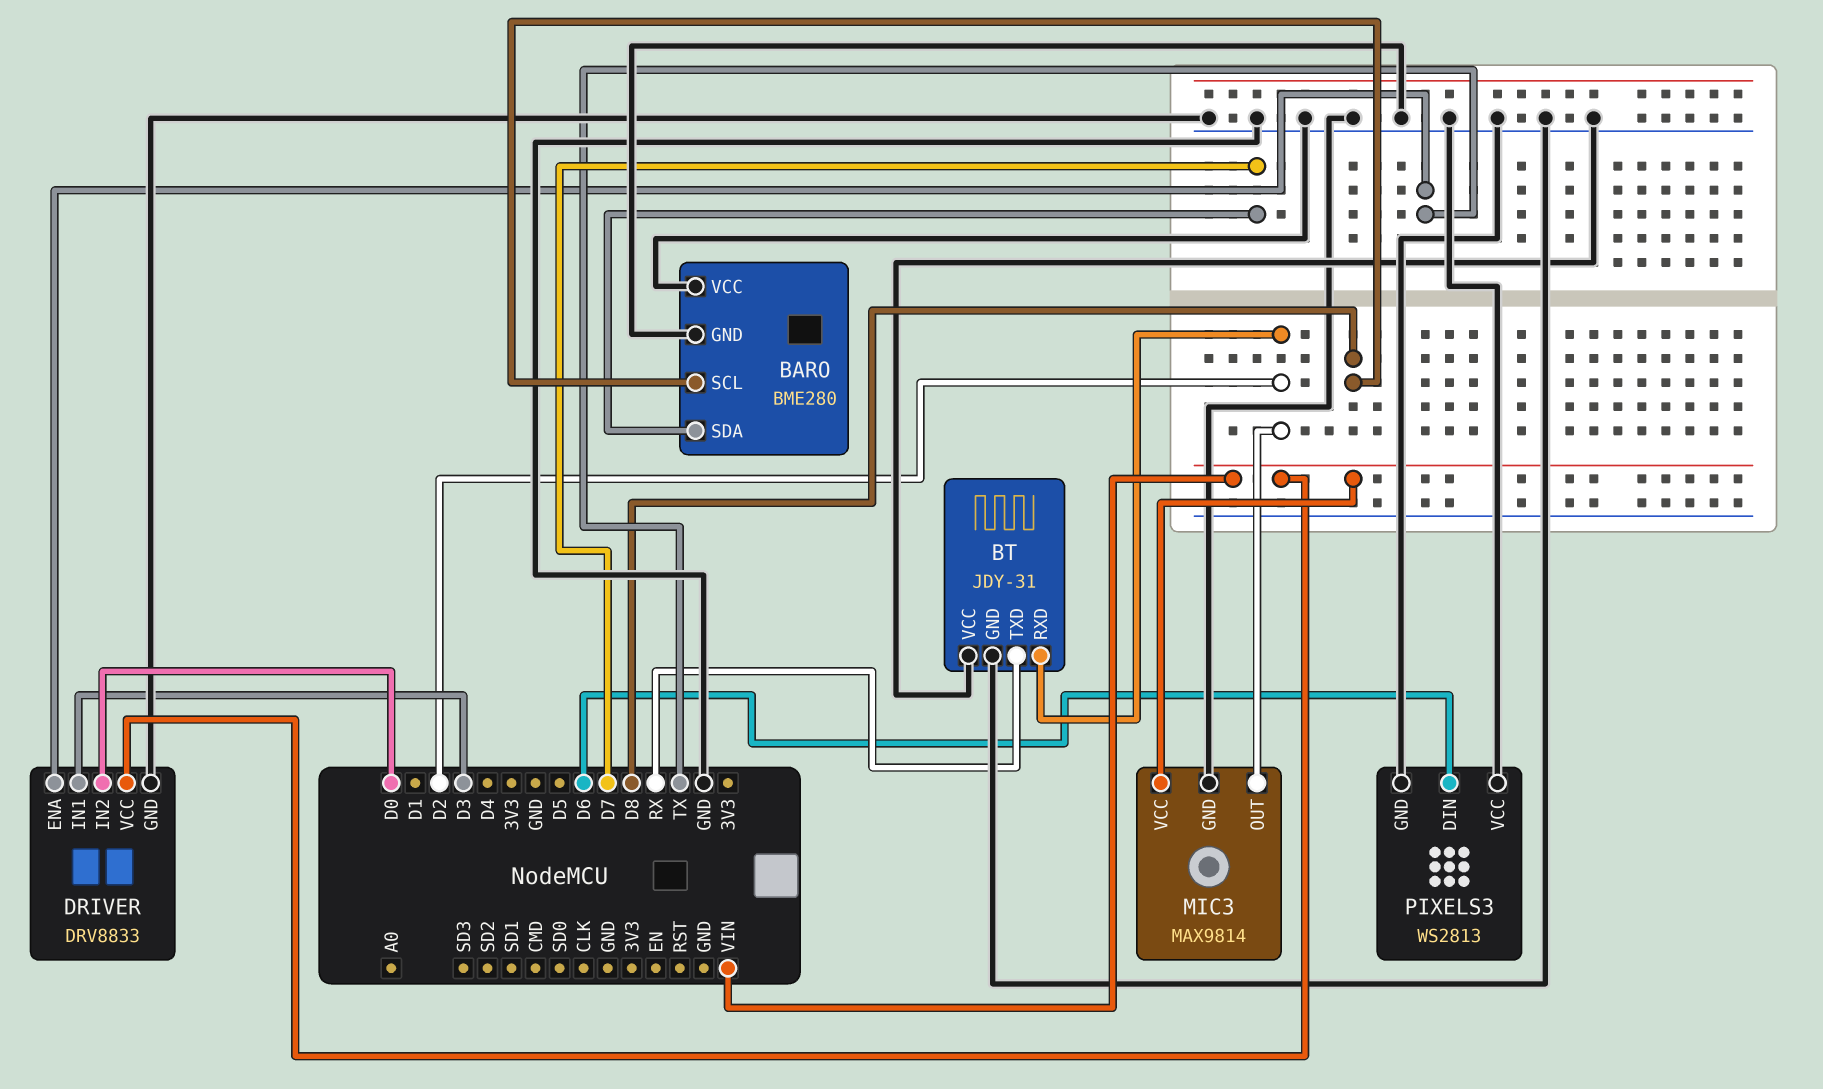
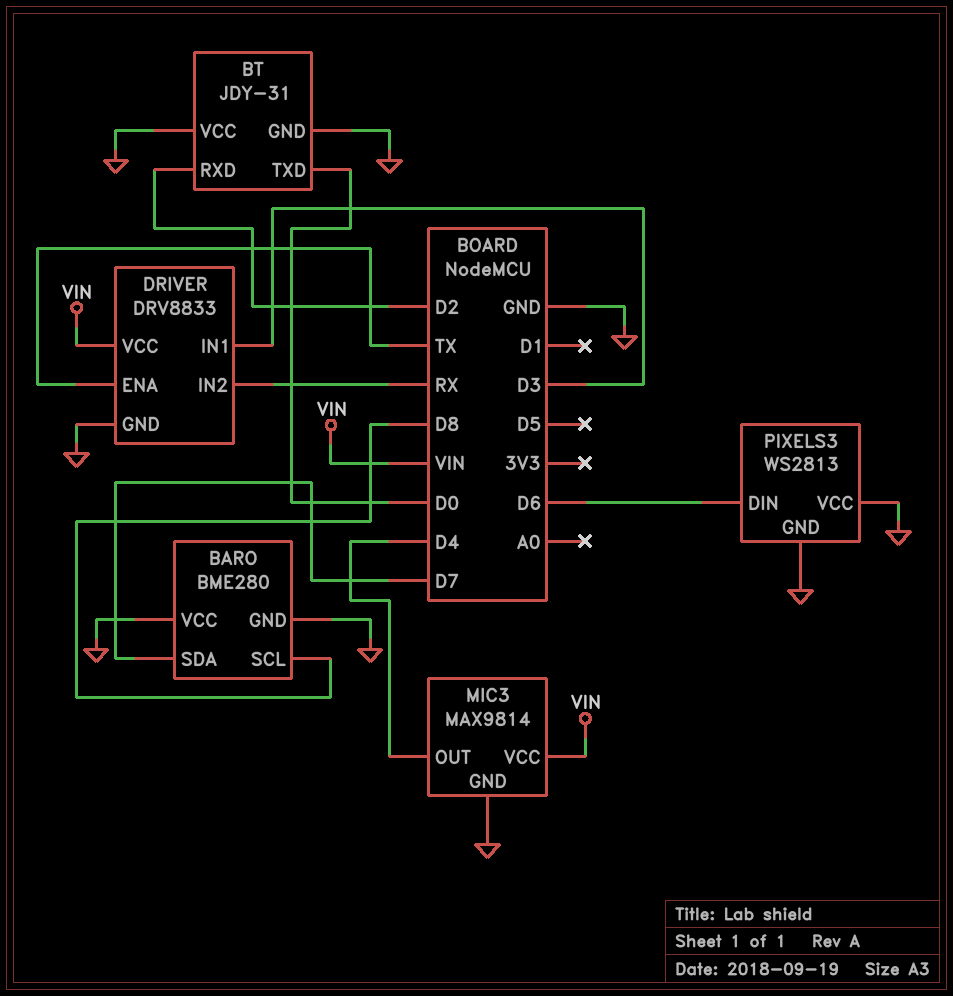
BT pin TXD: RX -> D0
DRIVER pin IN2: D0 -> RX
MIC3 pin OUT: D2 -> D4

